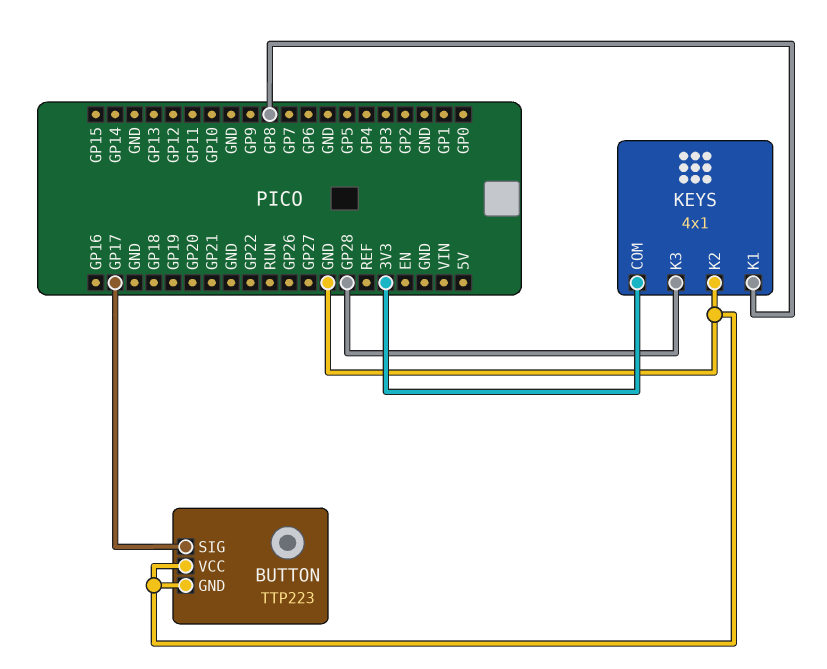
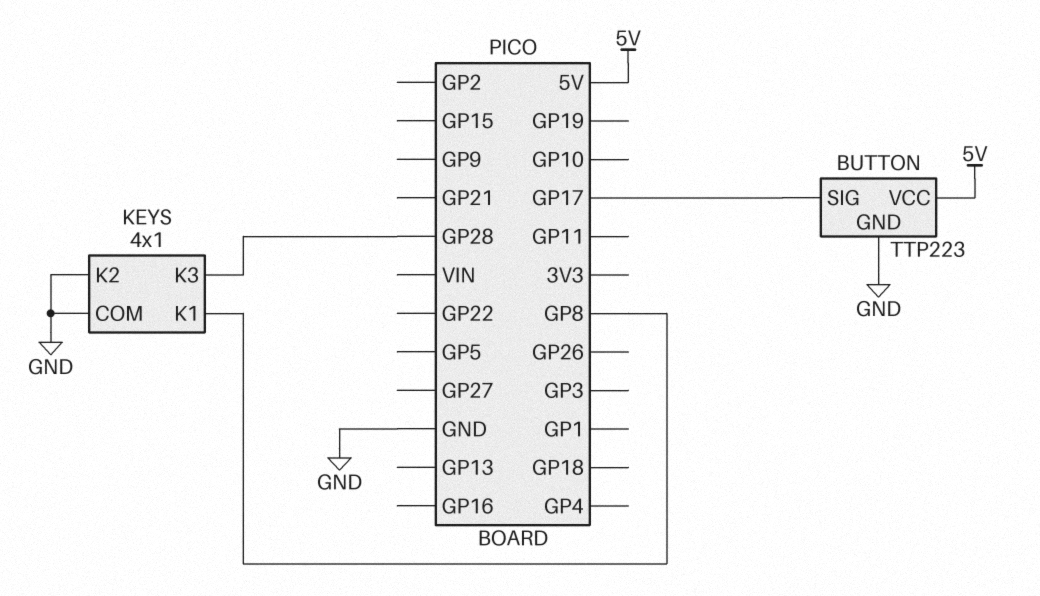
BUTTON pin VCC: GND -> 5V
KEYS pin COM: 3V3 -> GND

